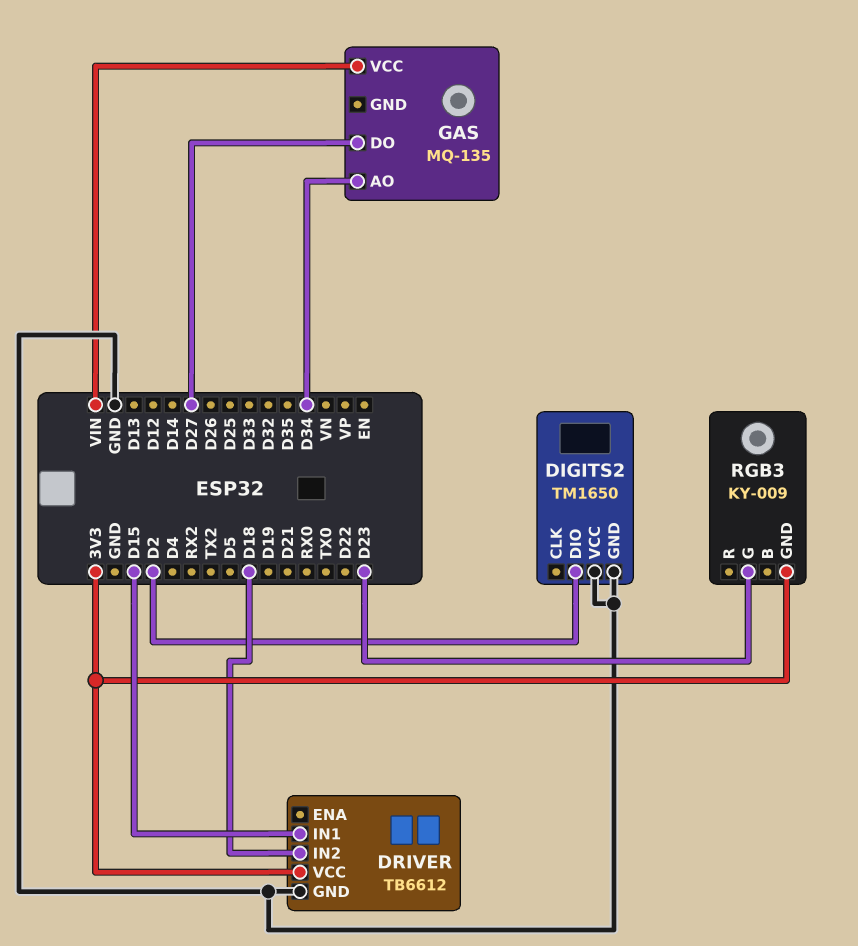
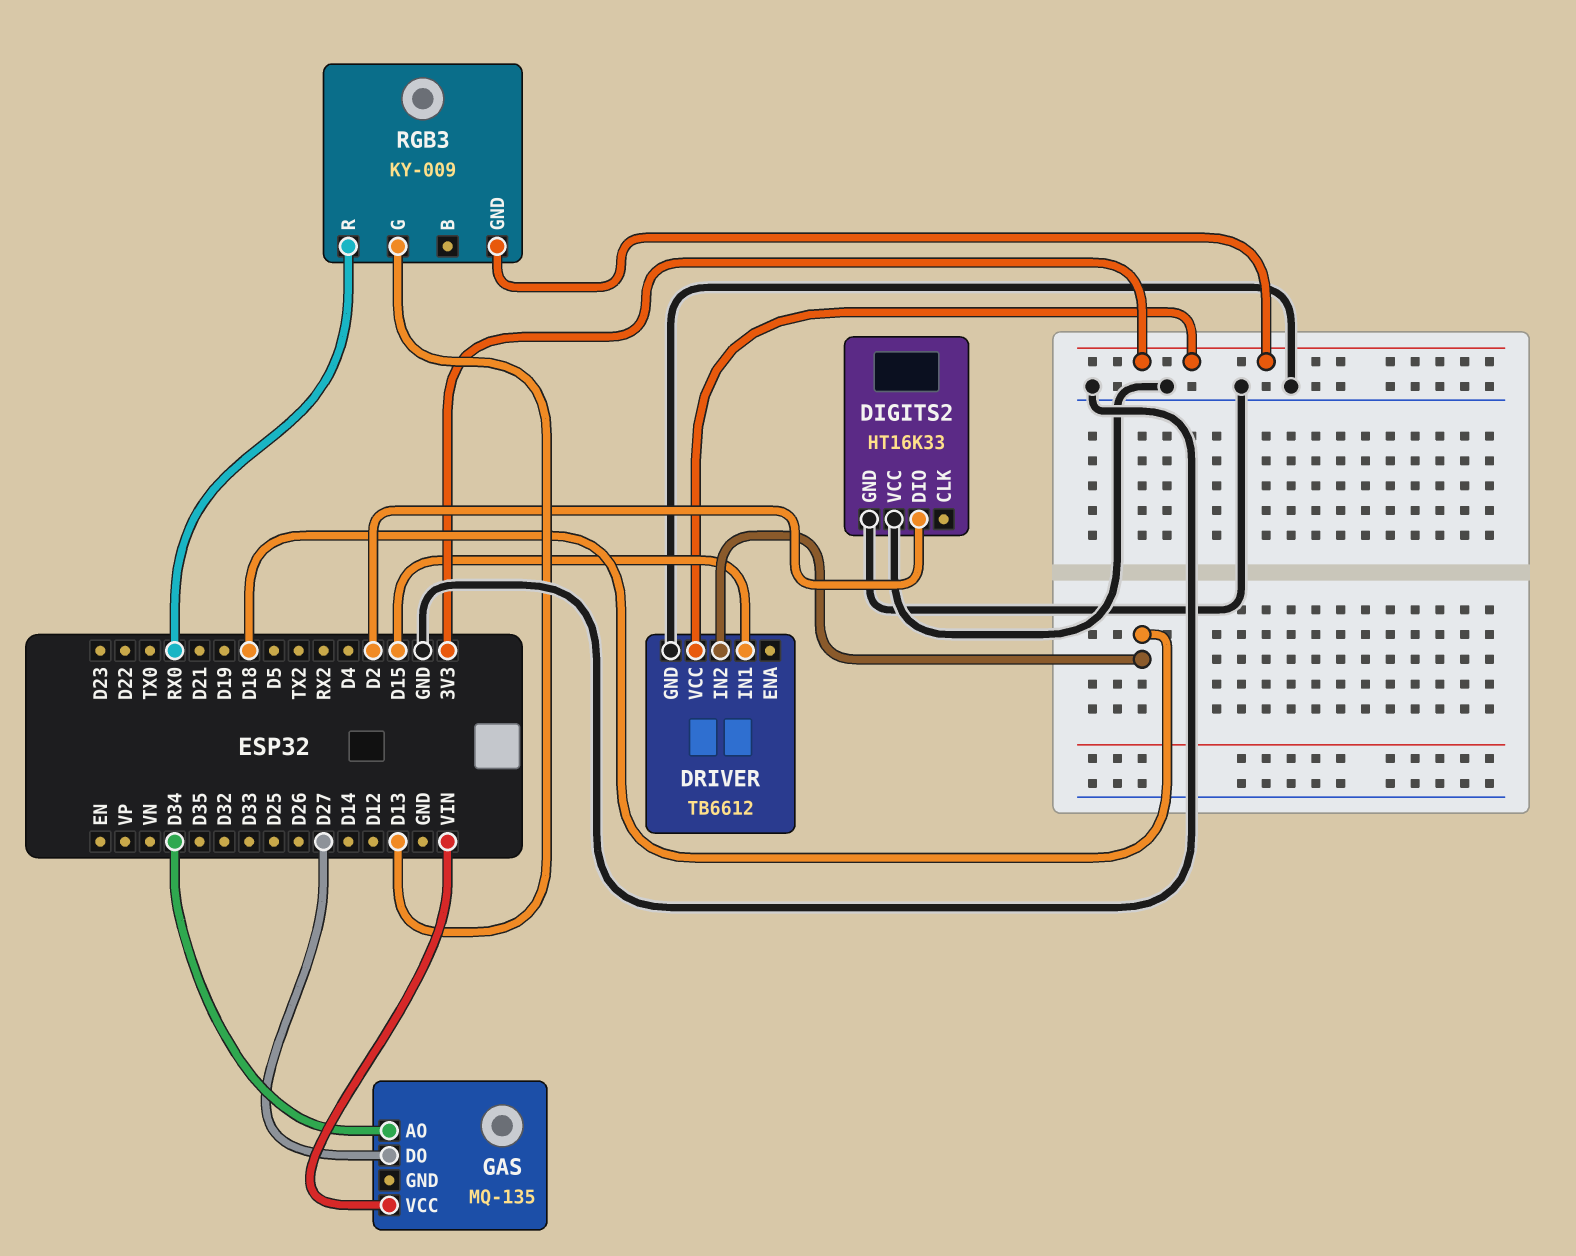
DIGITS2: TM1650 -> HT16K33
RGB3 pin G: D23 -> D13
RGB3 pin R: none -> RX0

